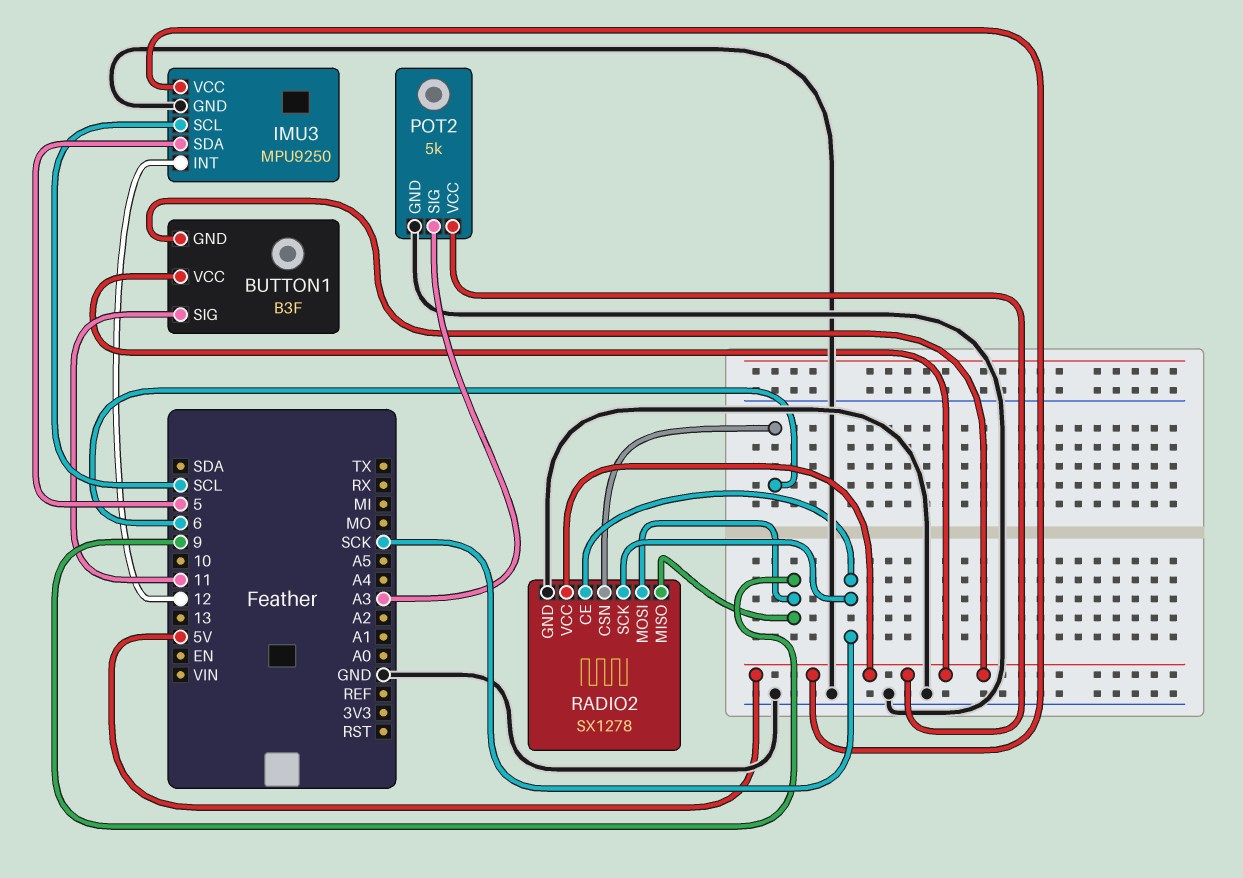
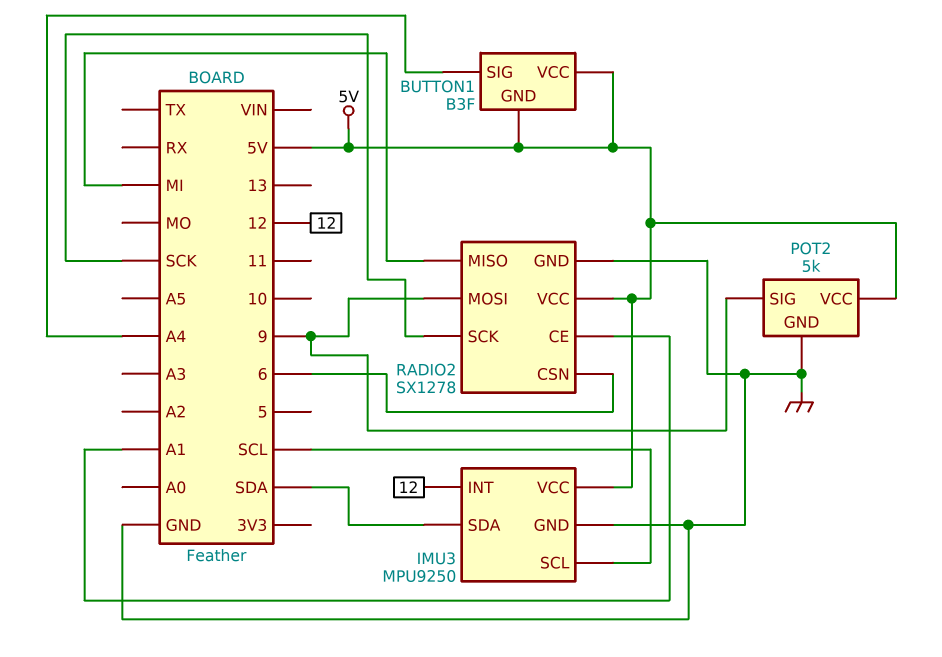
BUTTON1 pin SIG: 11 -> A4
IMU3 pin SDA: 5 -> SDA
POT2 pin SIG: A3 -> 9
RADIO2 pin CE: SCK -> A1
RADIO2 pin MISO: 9 -> MI

